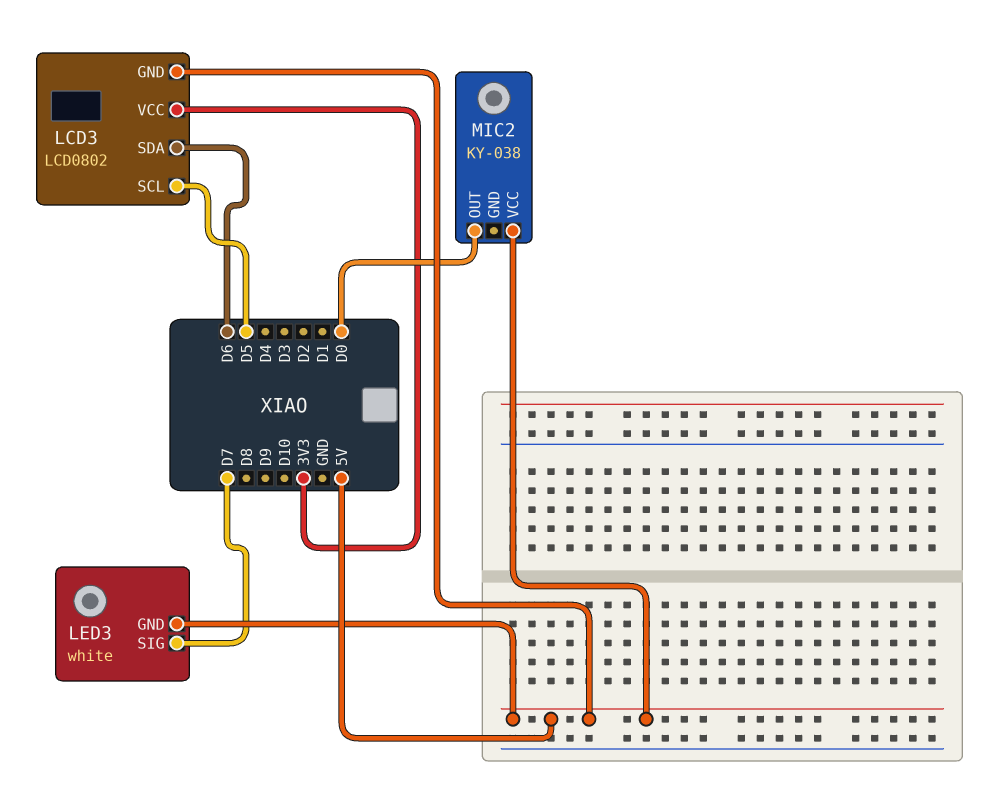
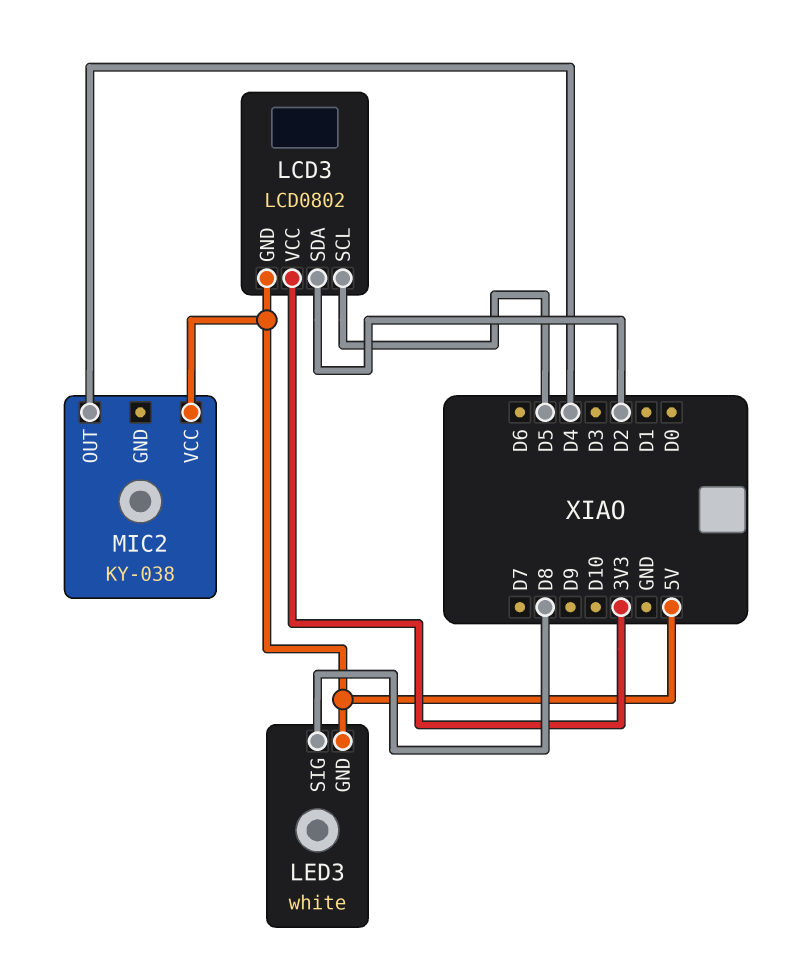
LCD3 pin SDA: D6 -> D2
LED3 pin SIG: D7 -> D8
MIC2 pin OUT: D0 -> D4

